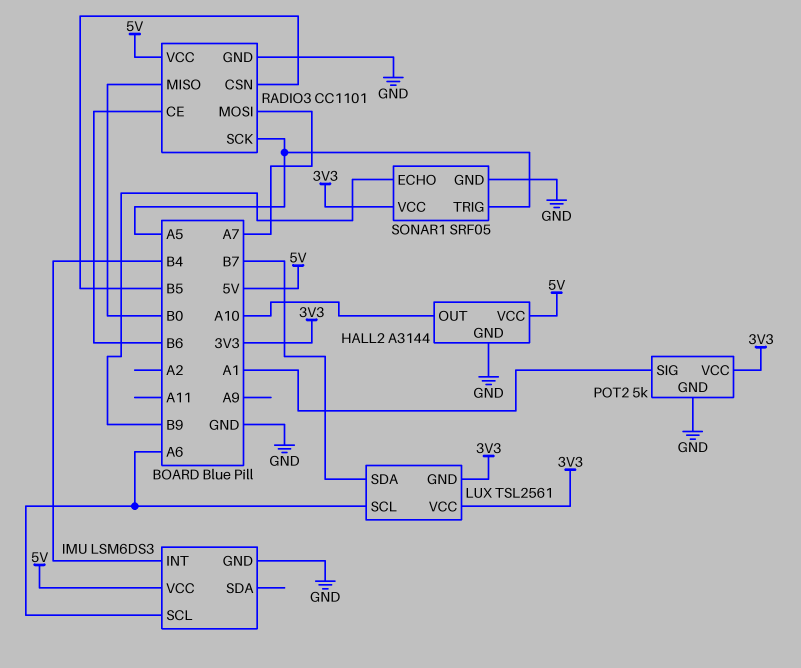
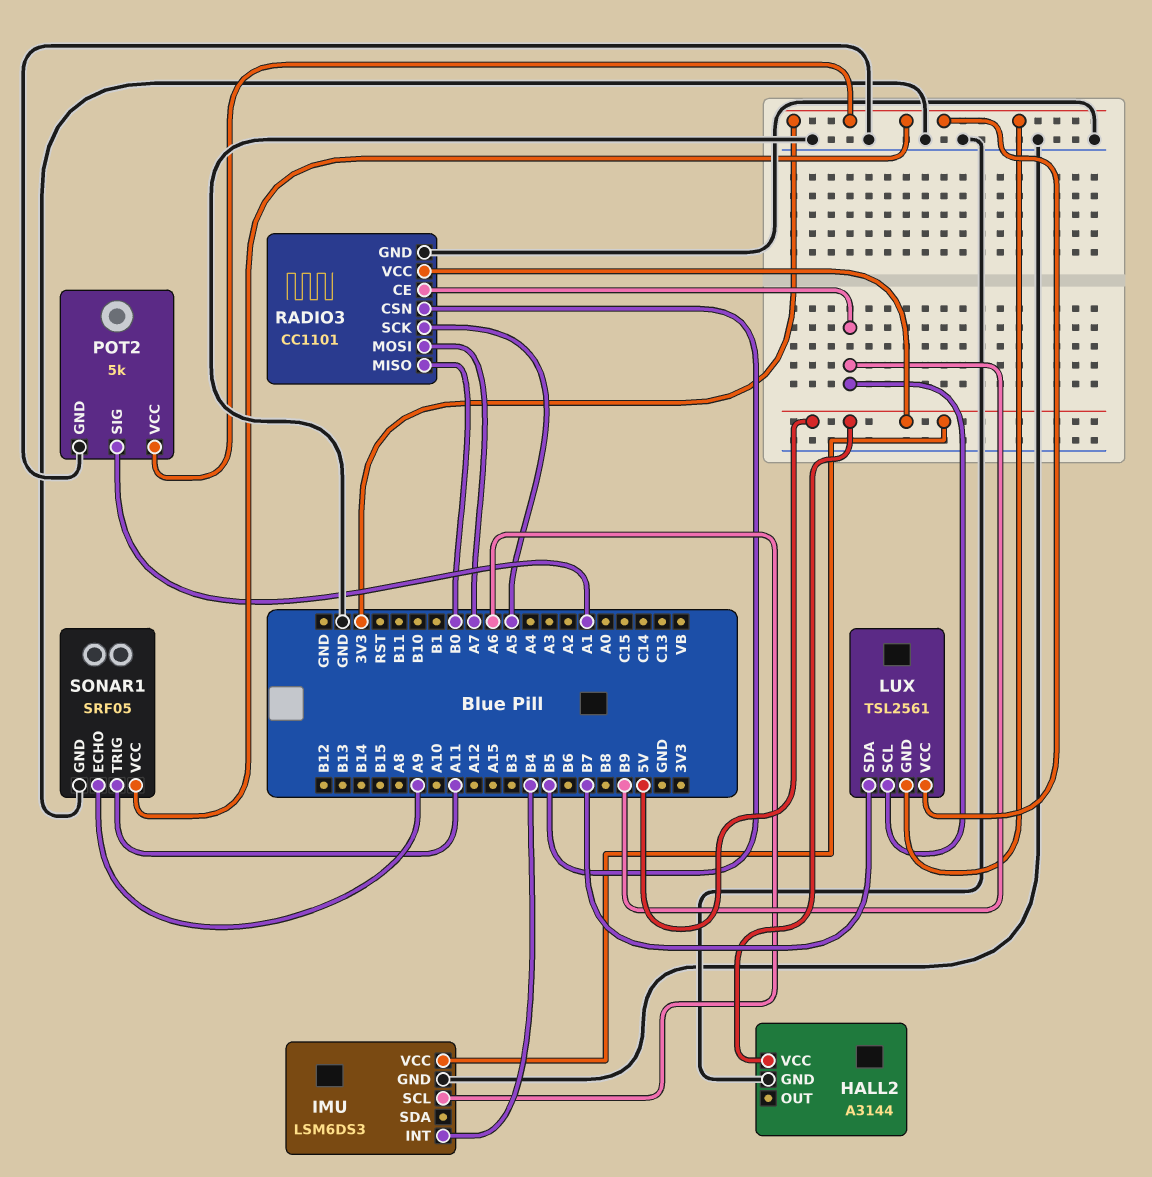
HALL2 pin OUT: A10 -> none
LUX pin SCL: A6 -> B9
RADIO3 pin CE: B6 -> B9
SONAR1 pin ECHO: B9 -> A9
SONAR1 pin TRIG: A5 -> A11

